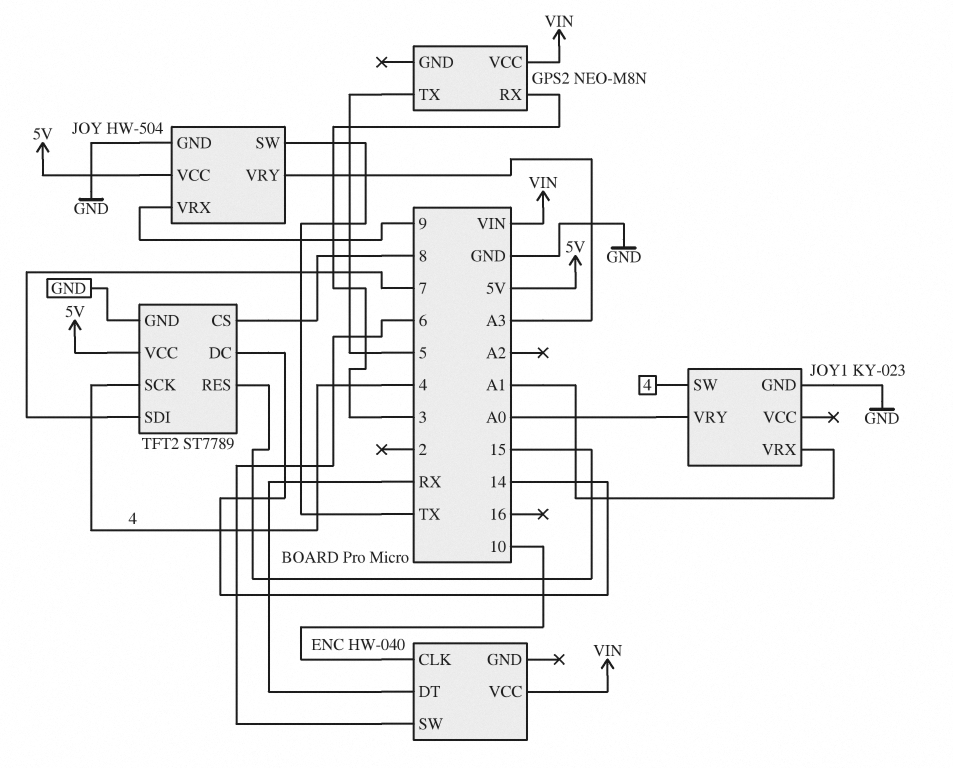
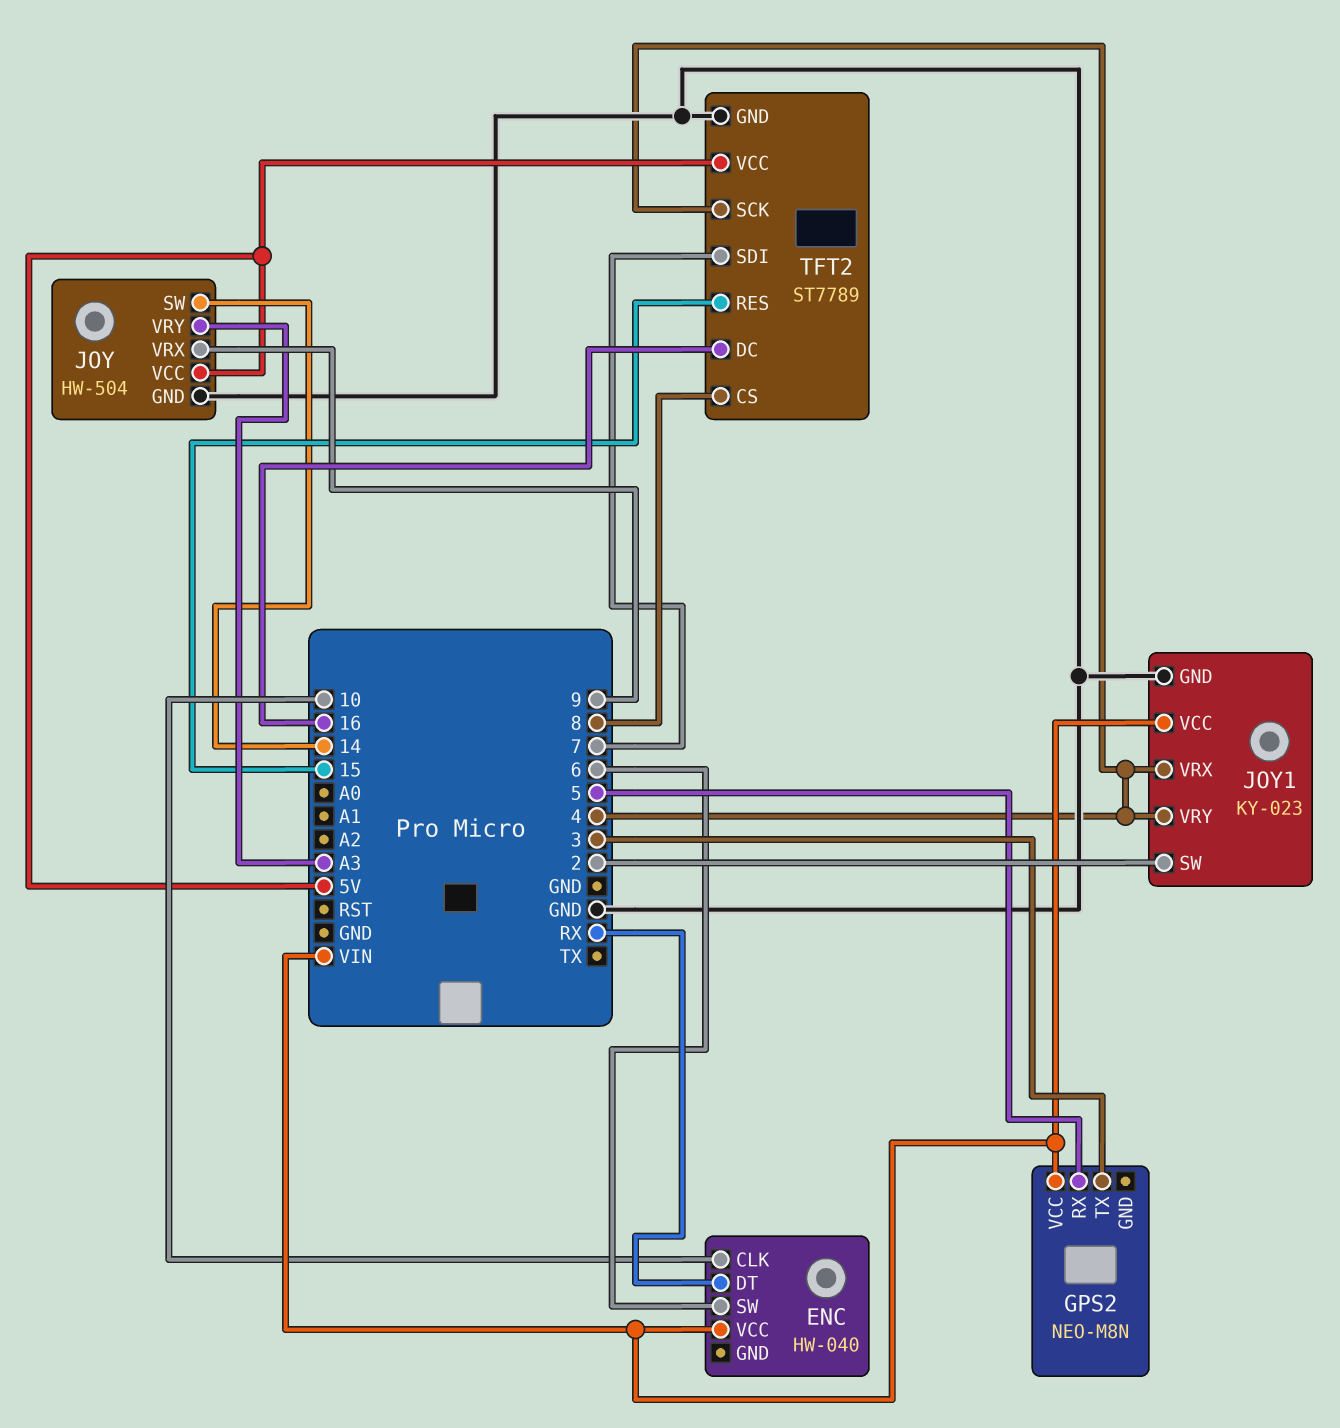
GPS2 pin RX: 3 -> 5
GPS2 pin TX: 5 -> 3
JOY pin SW: TX -> 14
JOY1 pin SW: 4 -> 2
JOY1 pin VCC: none -> VIN
JOY1 pin VRX: A1 -> 4
JOY1 pin VRY: A0 -> 4
TFT2 pin DC: 14 -> 16

